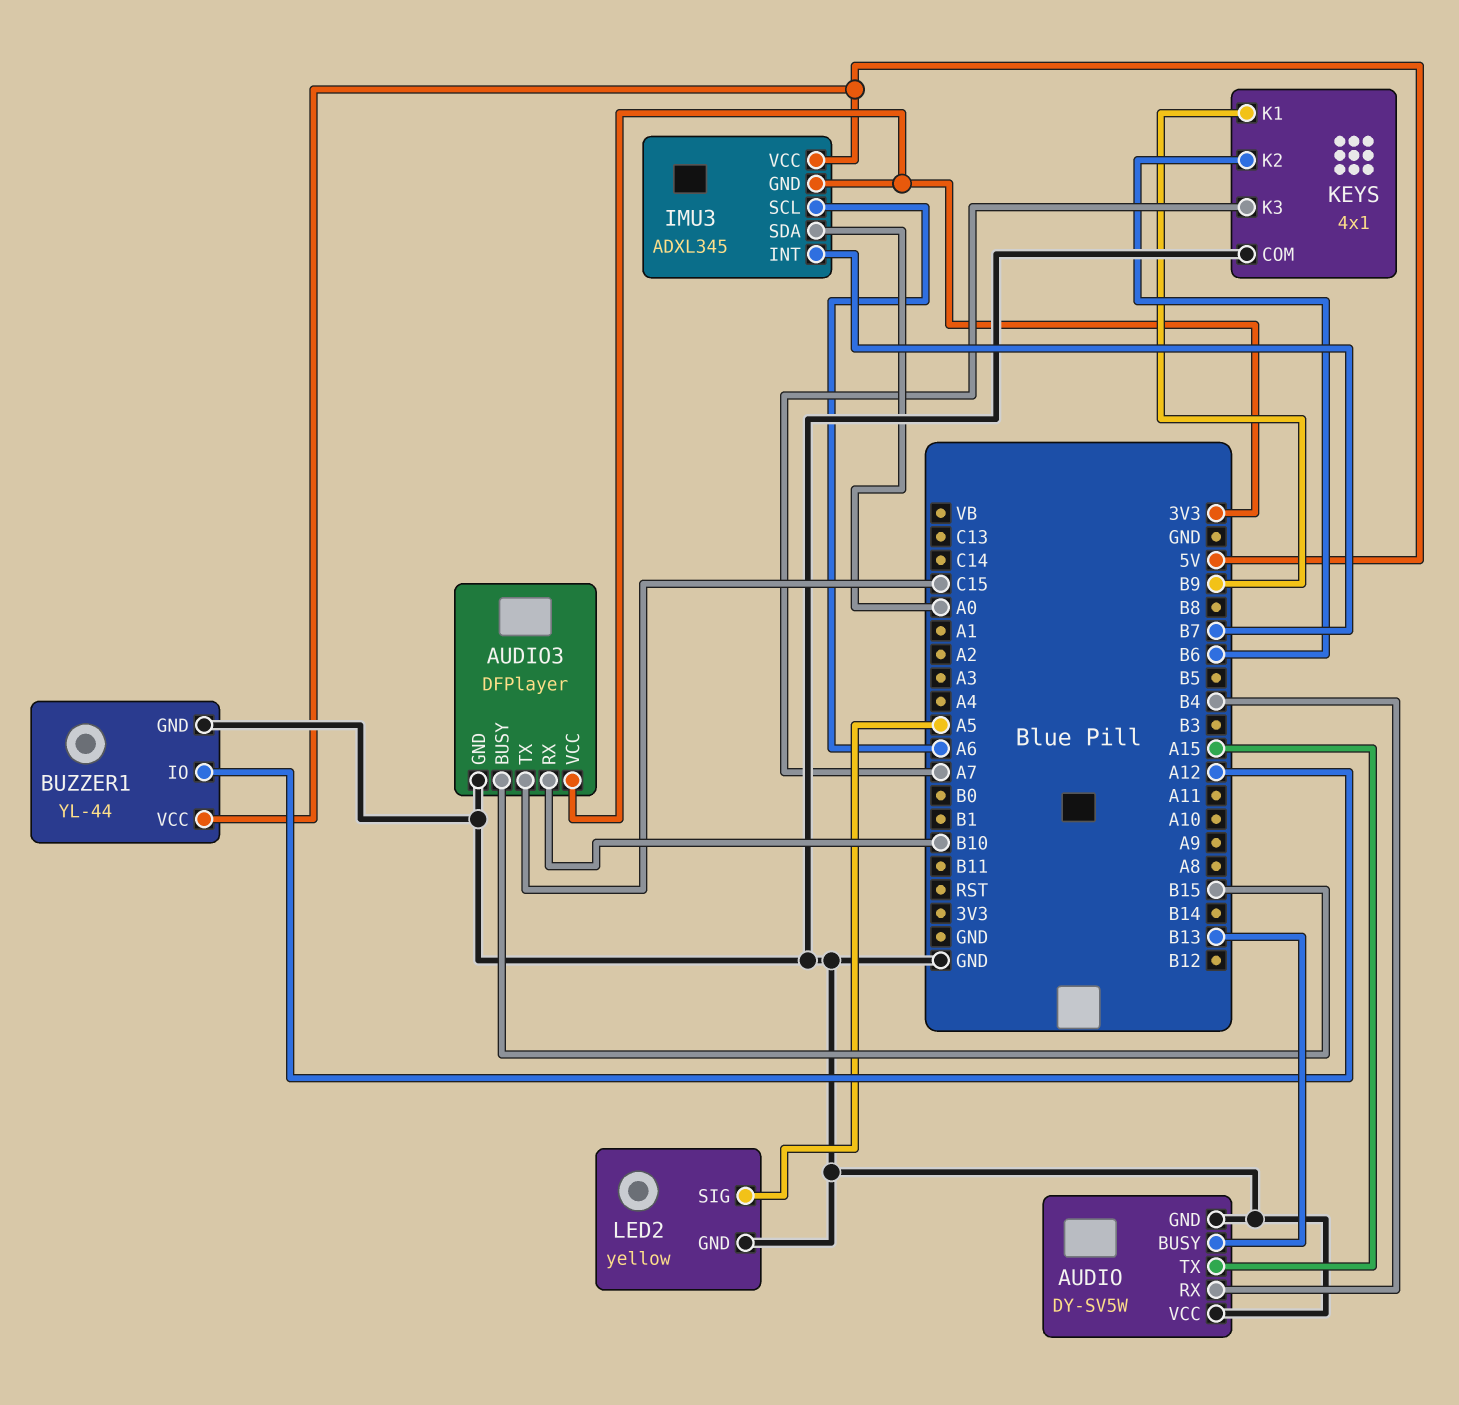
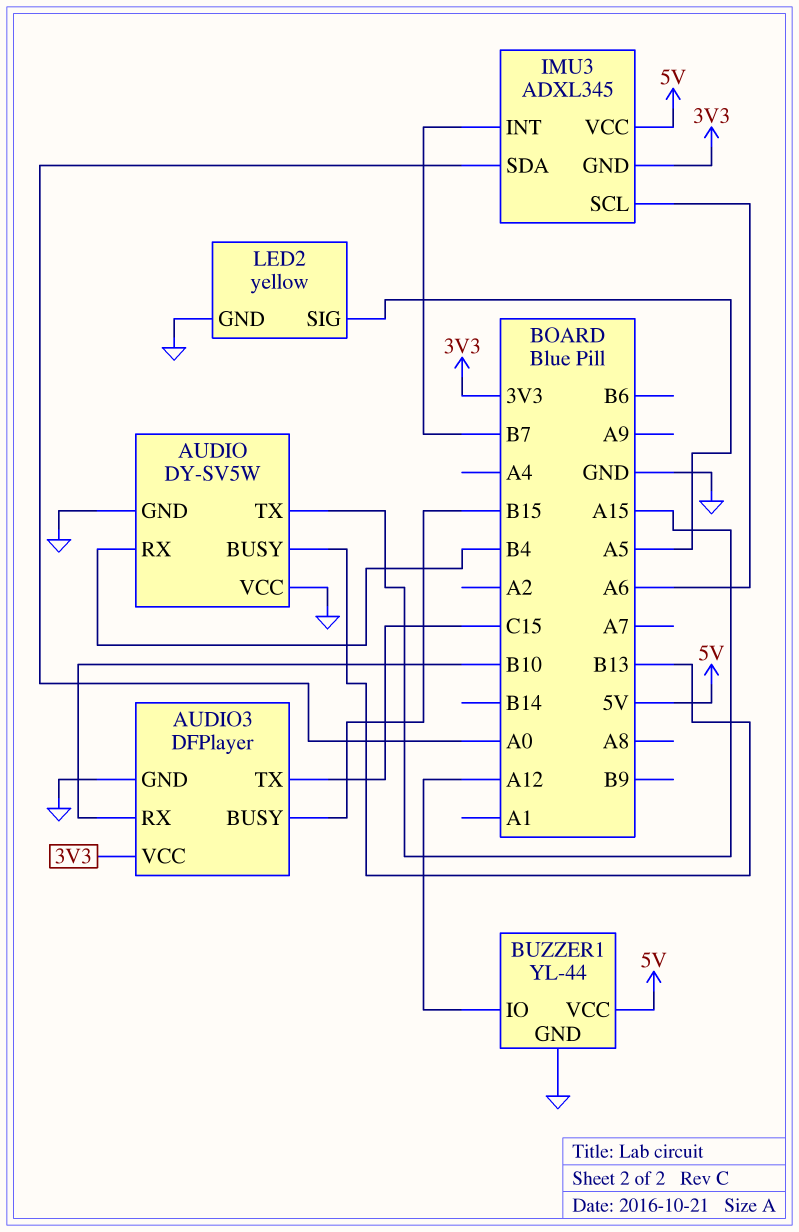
KEYS: 4x1 -> none
KEYS pin COM: GND -> none
KEYS pin K1: B9 -> none
KEYS pin K2: B6 -> none
KEYS pin K3: A7 -> none

